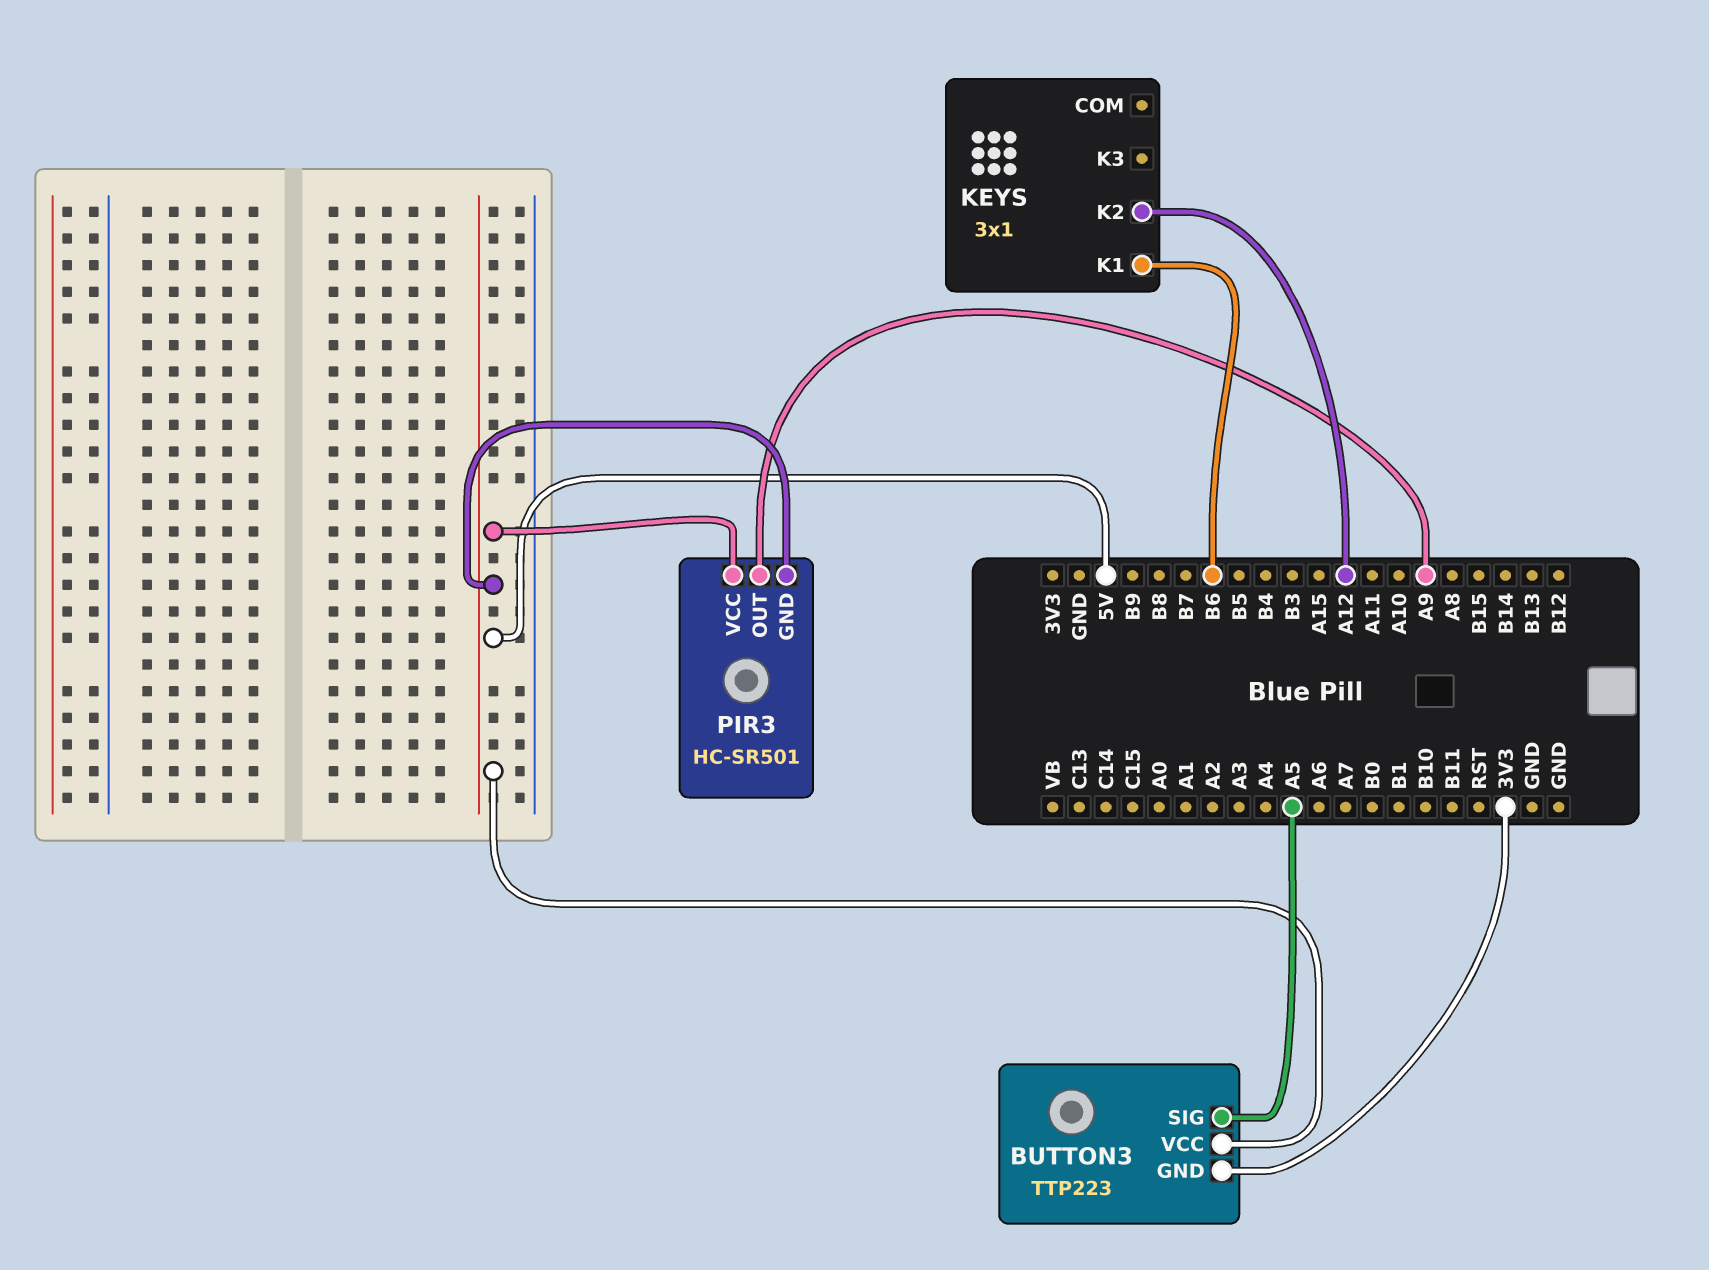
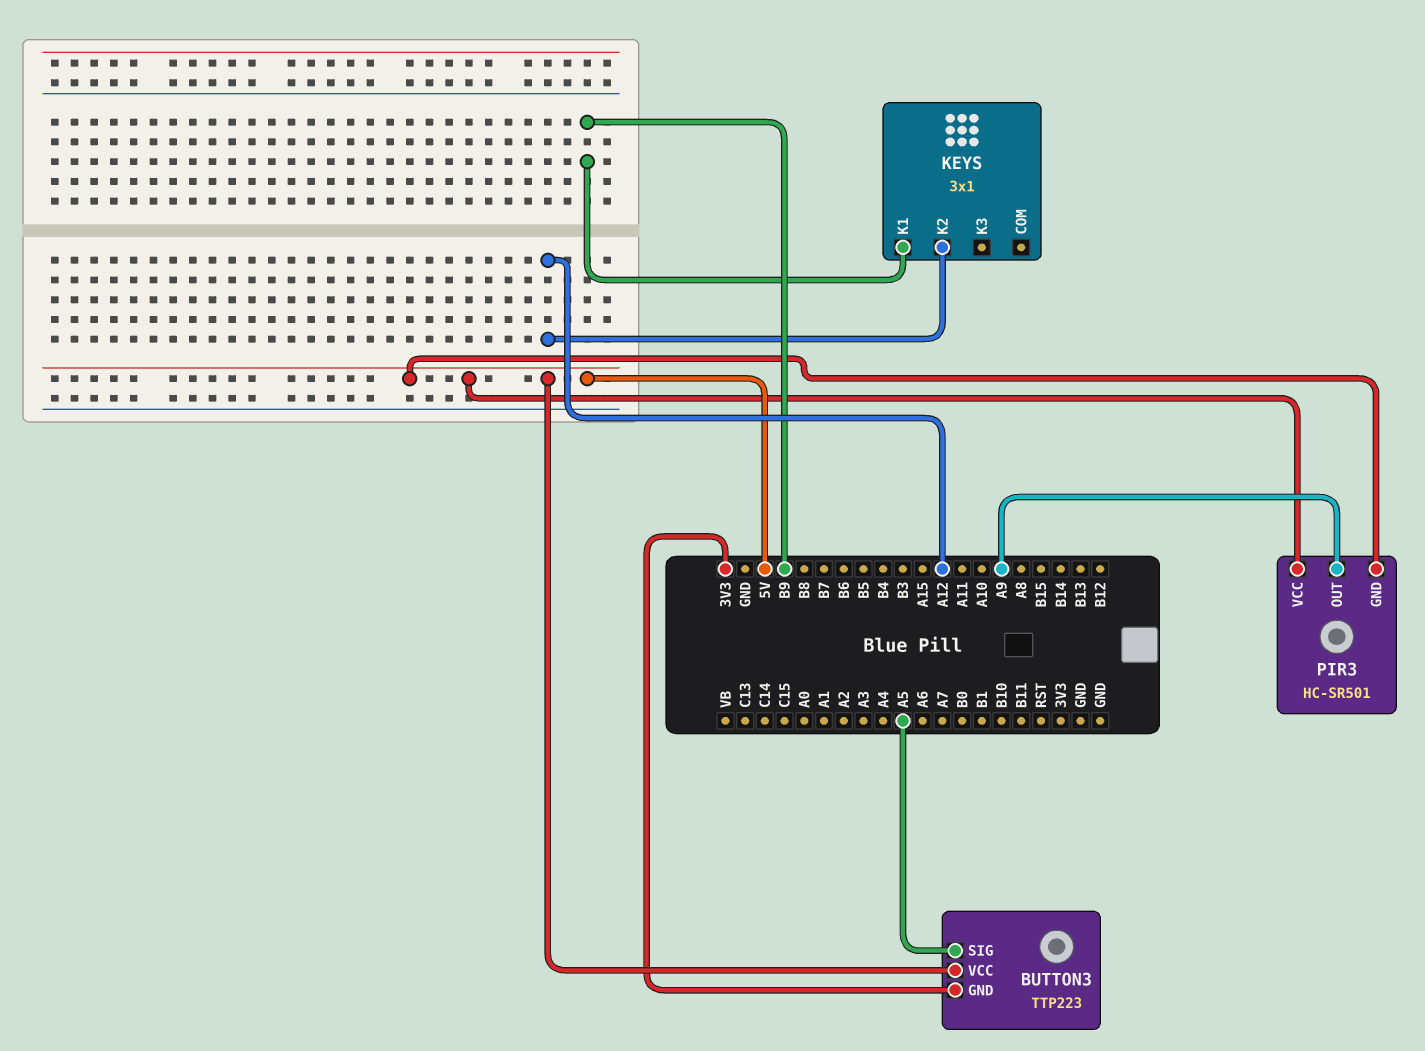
KEYS pin K1: B6 -> B9

